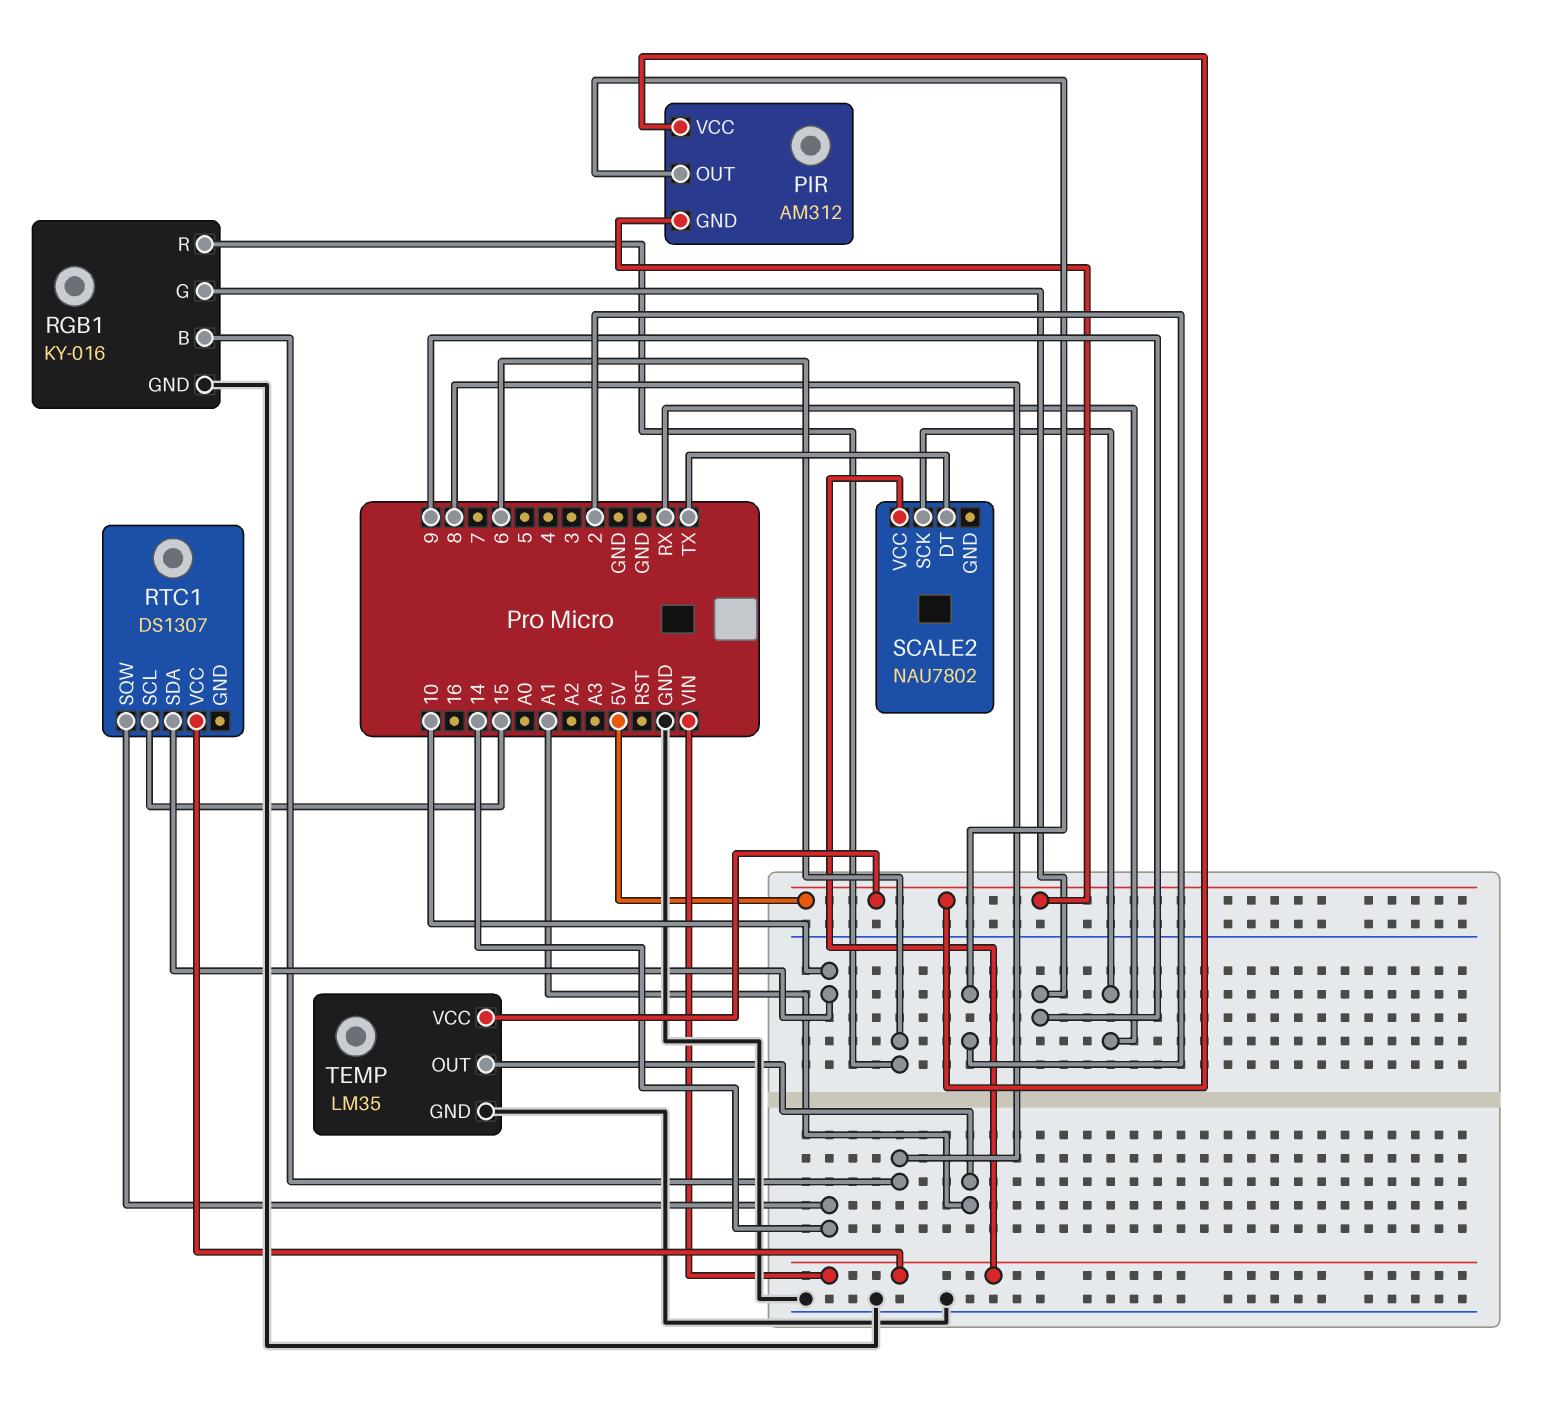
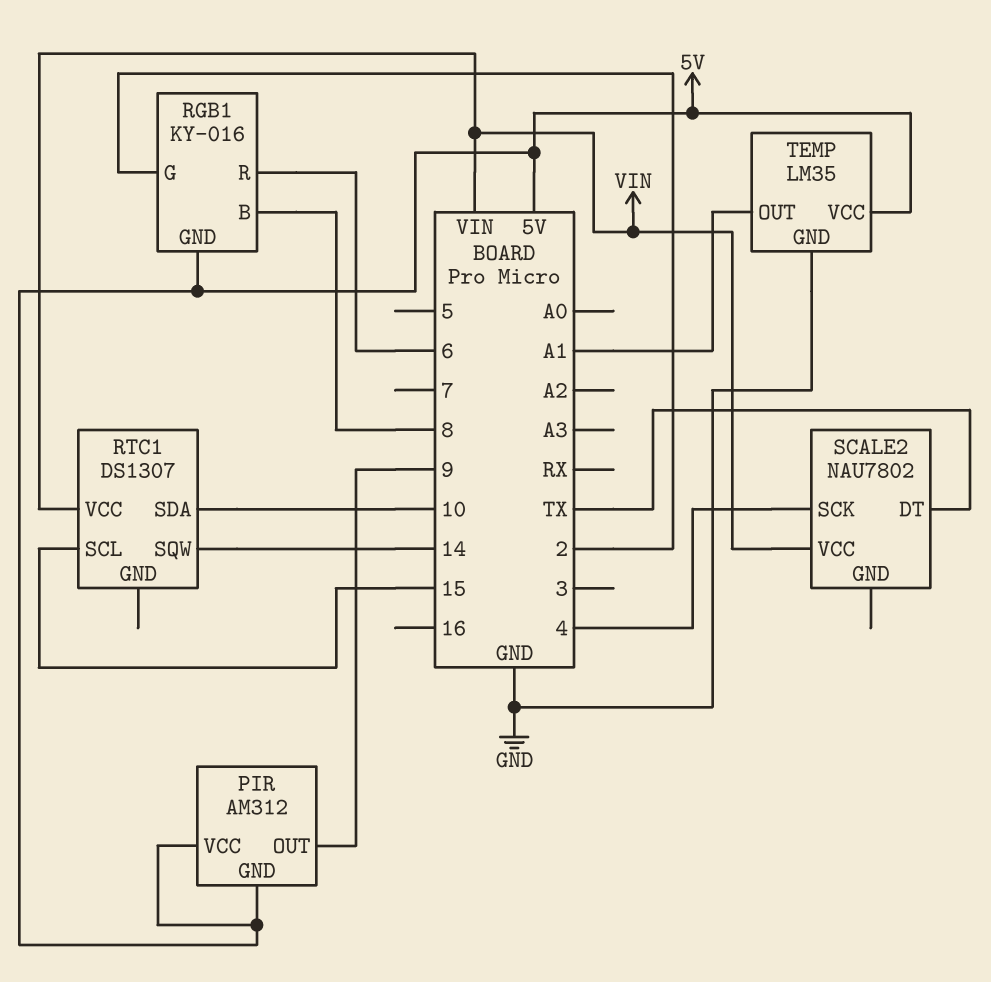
PIR pin OUT: 2 -> 9
RGB1 pin G: 9 -> 2
RGB1 pin GND: GND -> 5V
SCALE2 pin SCK: RX -> 4

